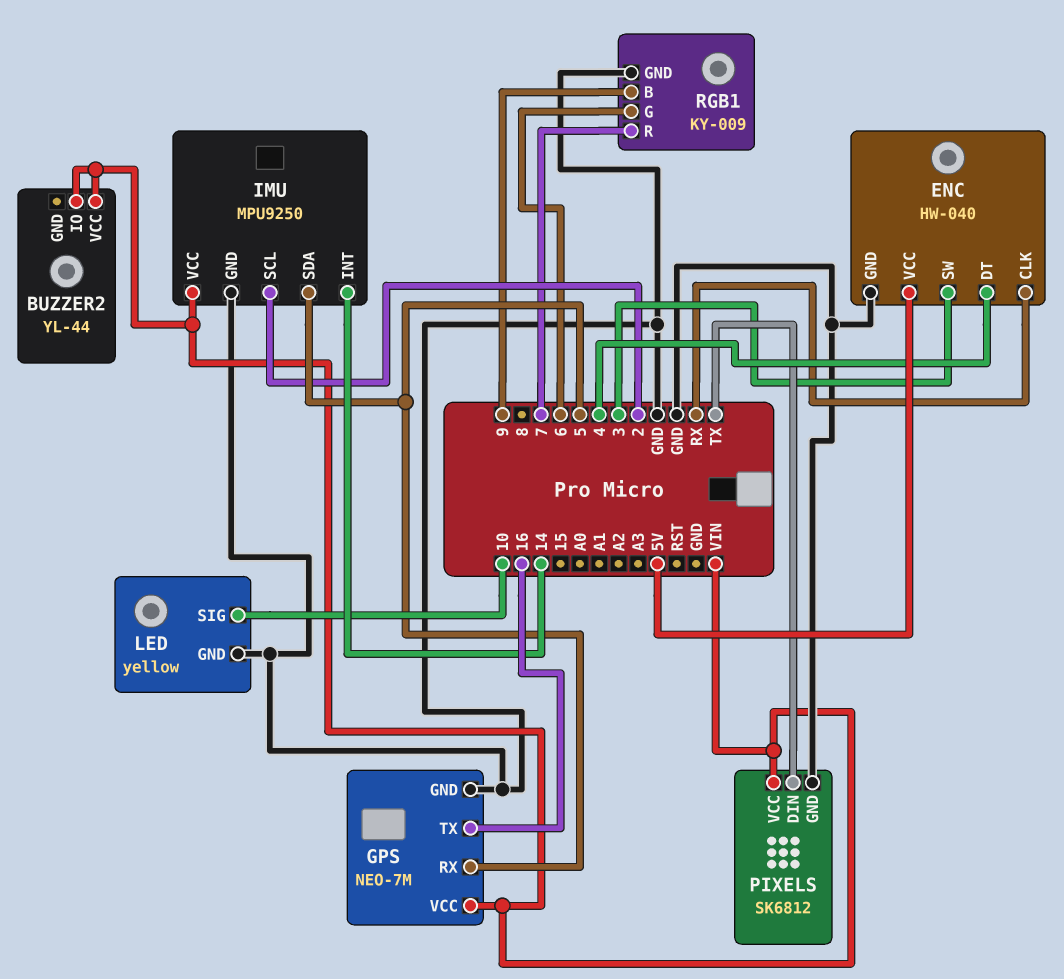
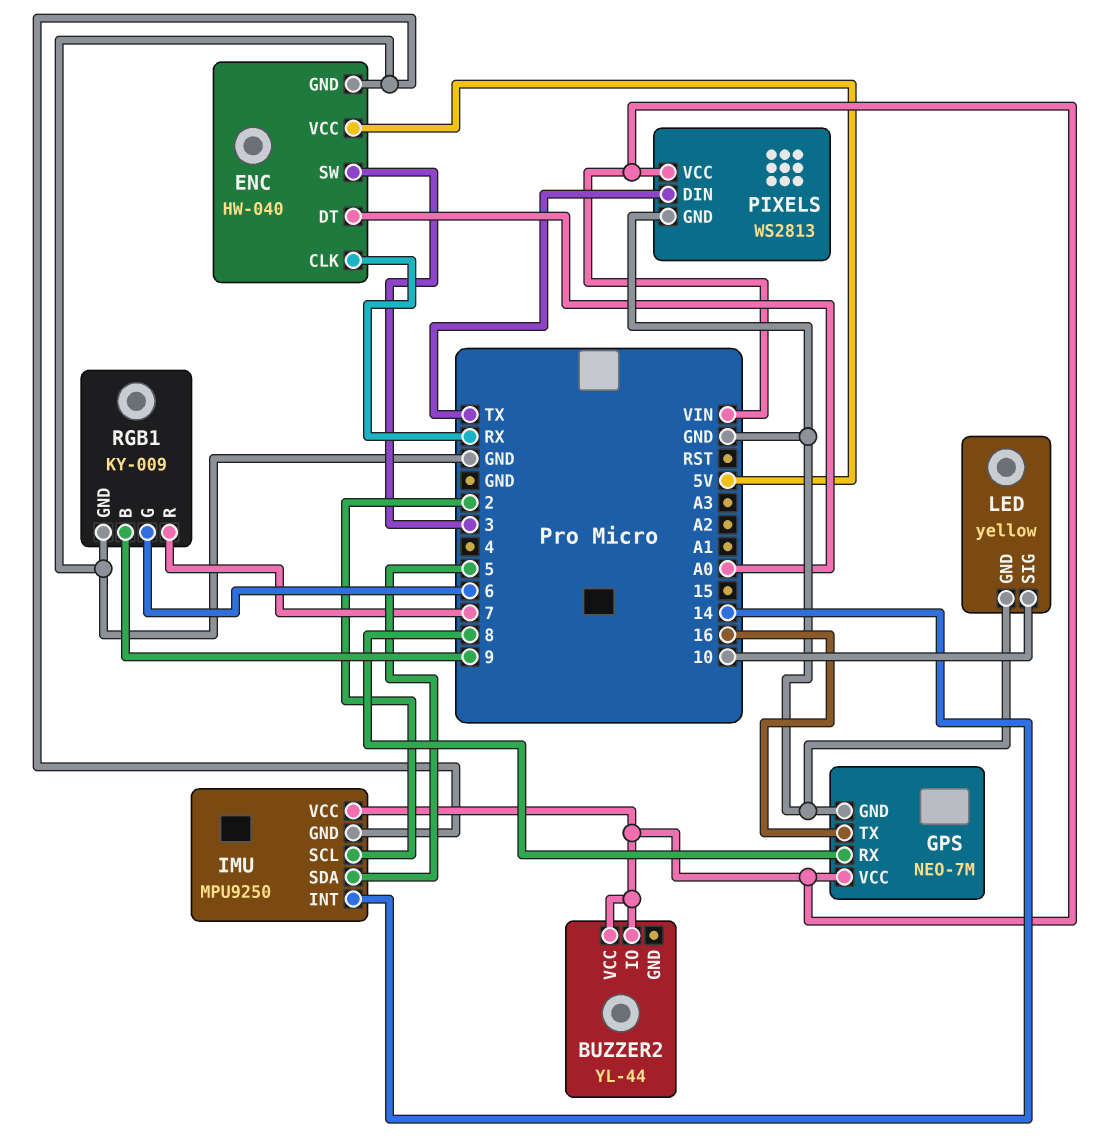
ENC pin DT: 4 -> A0
GPS pin RX: 5 -> 8
PIXELS: SK6812 -> WS2813

